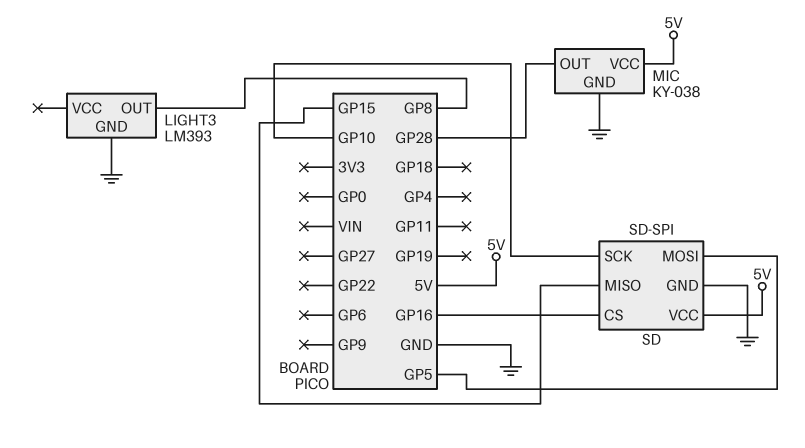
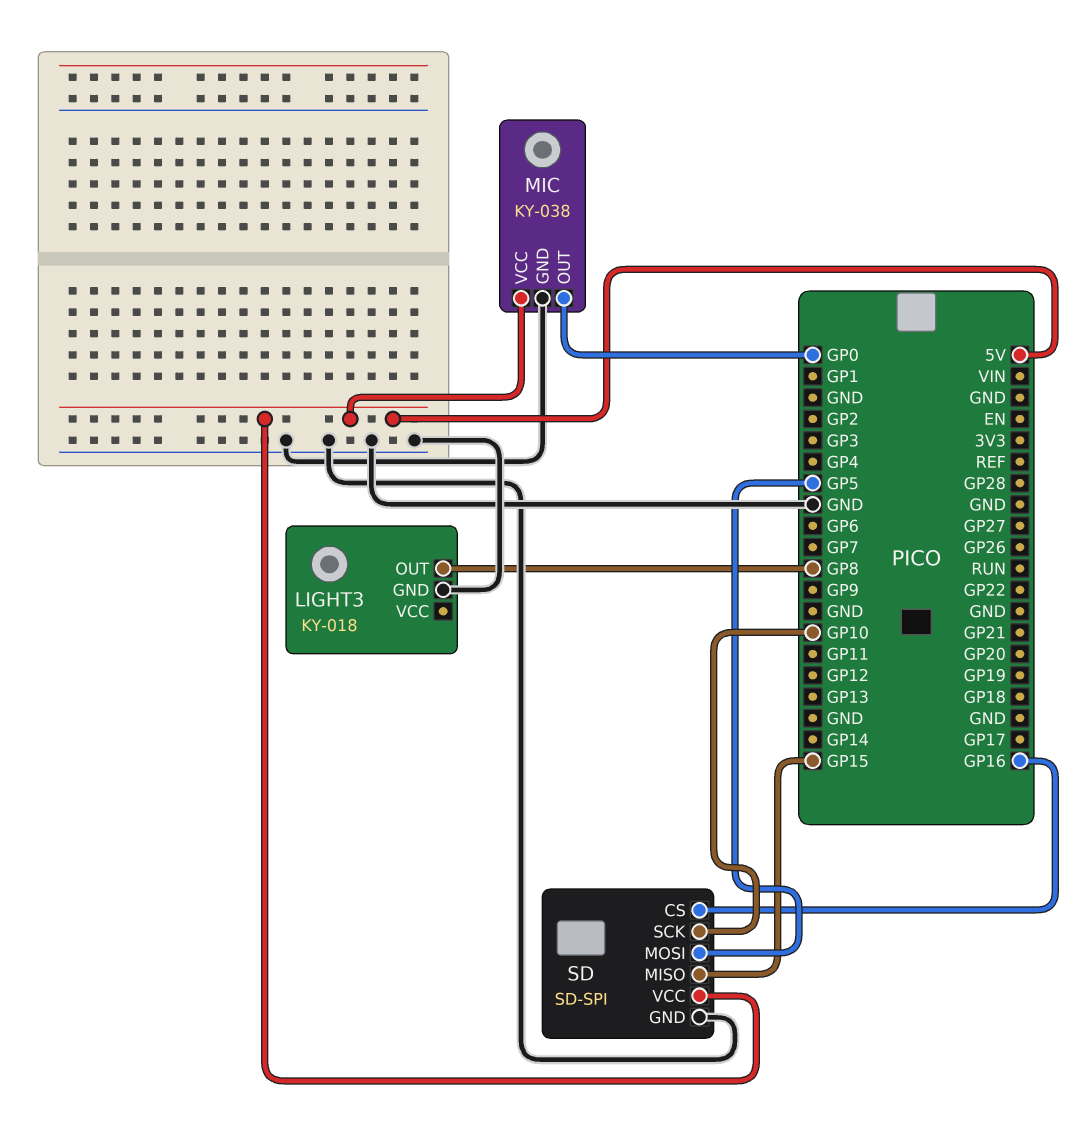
LIGHT3: LM393 -> KY-018
MIC pin OUT: GP28 -> GP0

